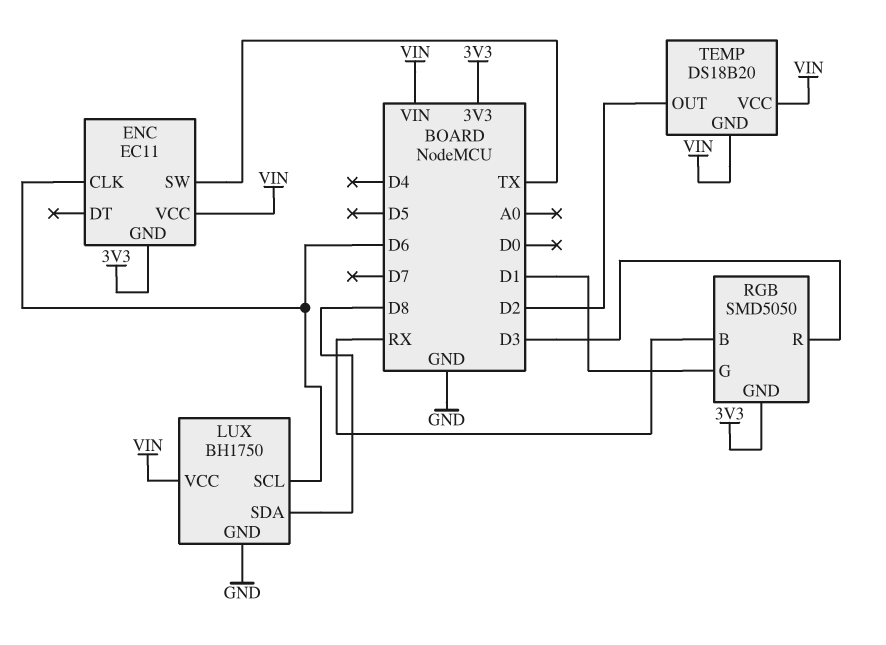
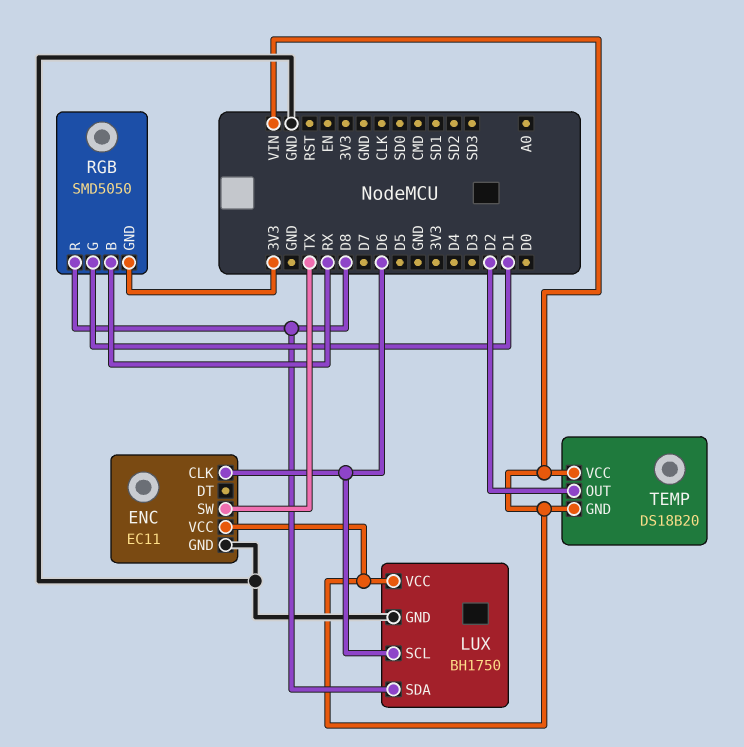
ENC pin GND: 3V3 -> GND
RGB pin R: D3 -> D8

